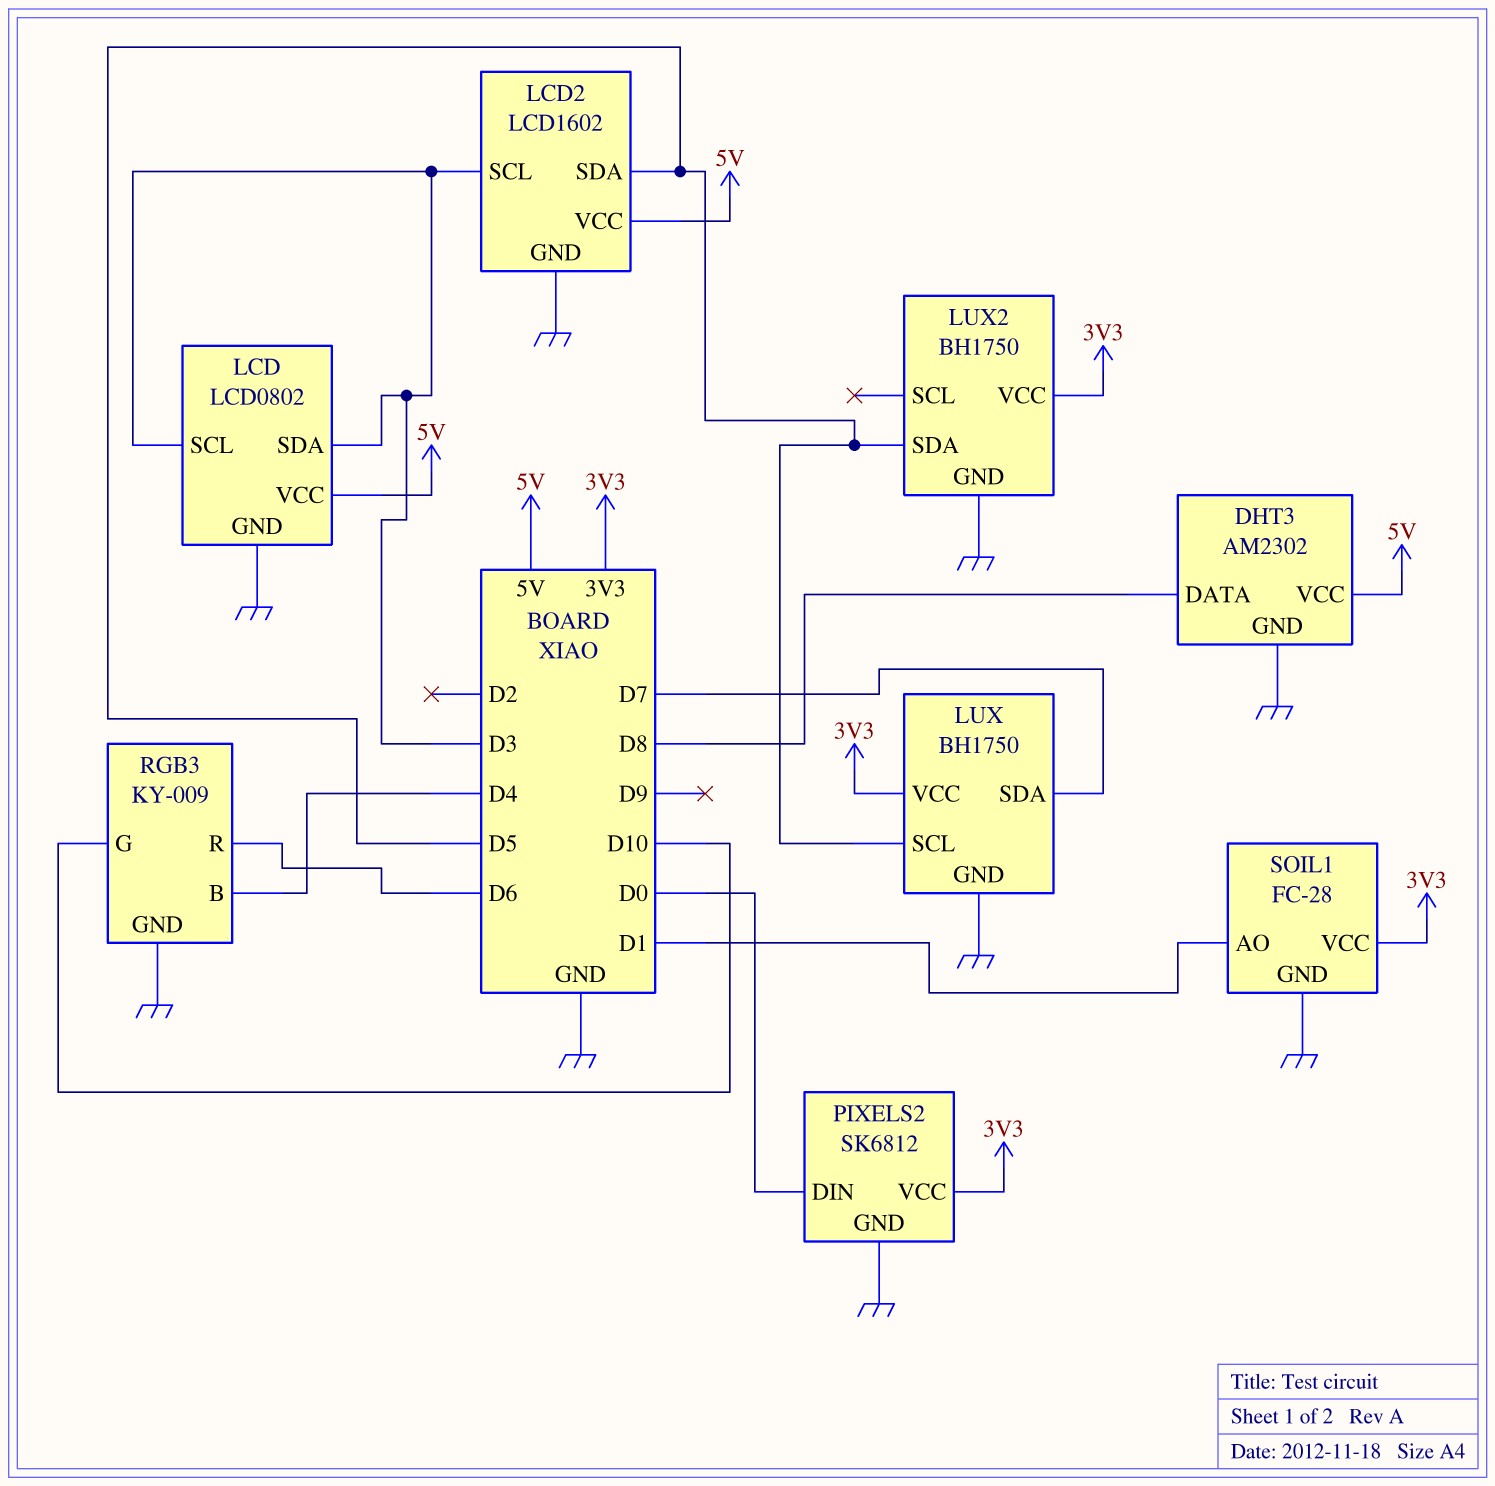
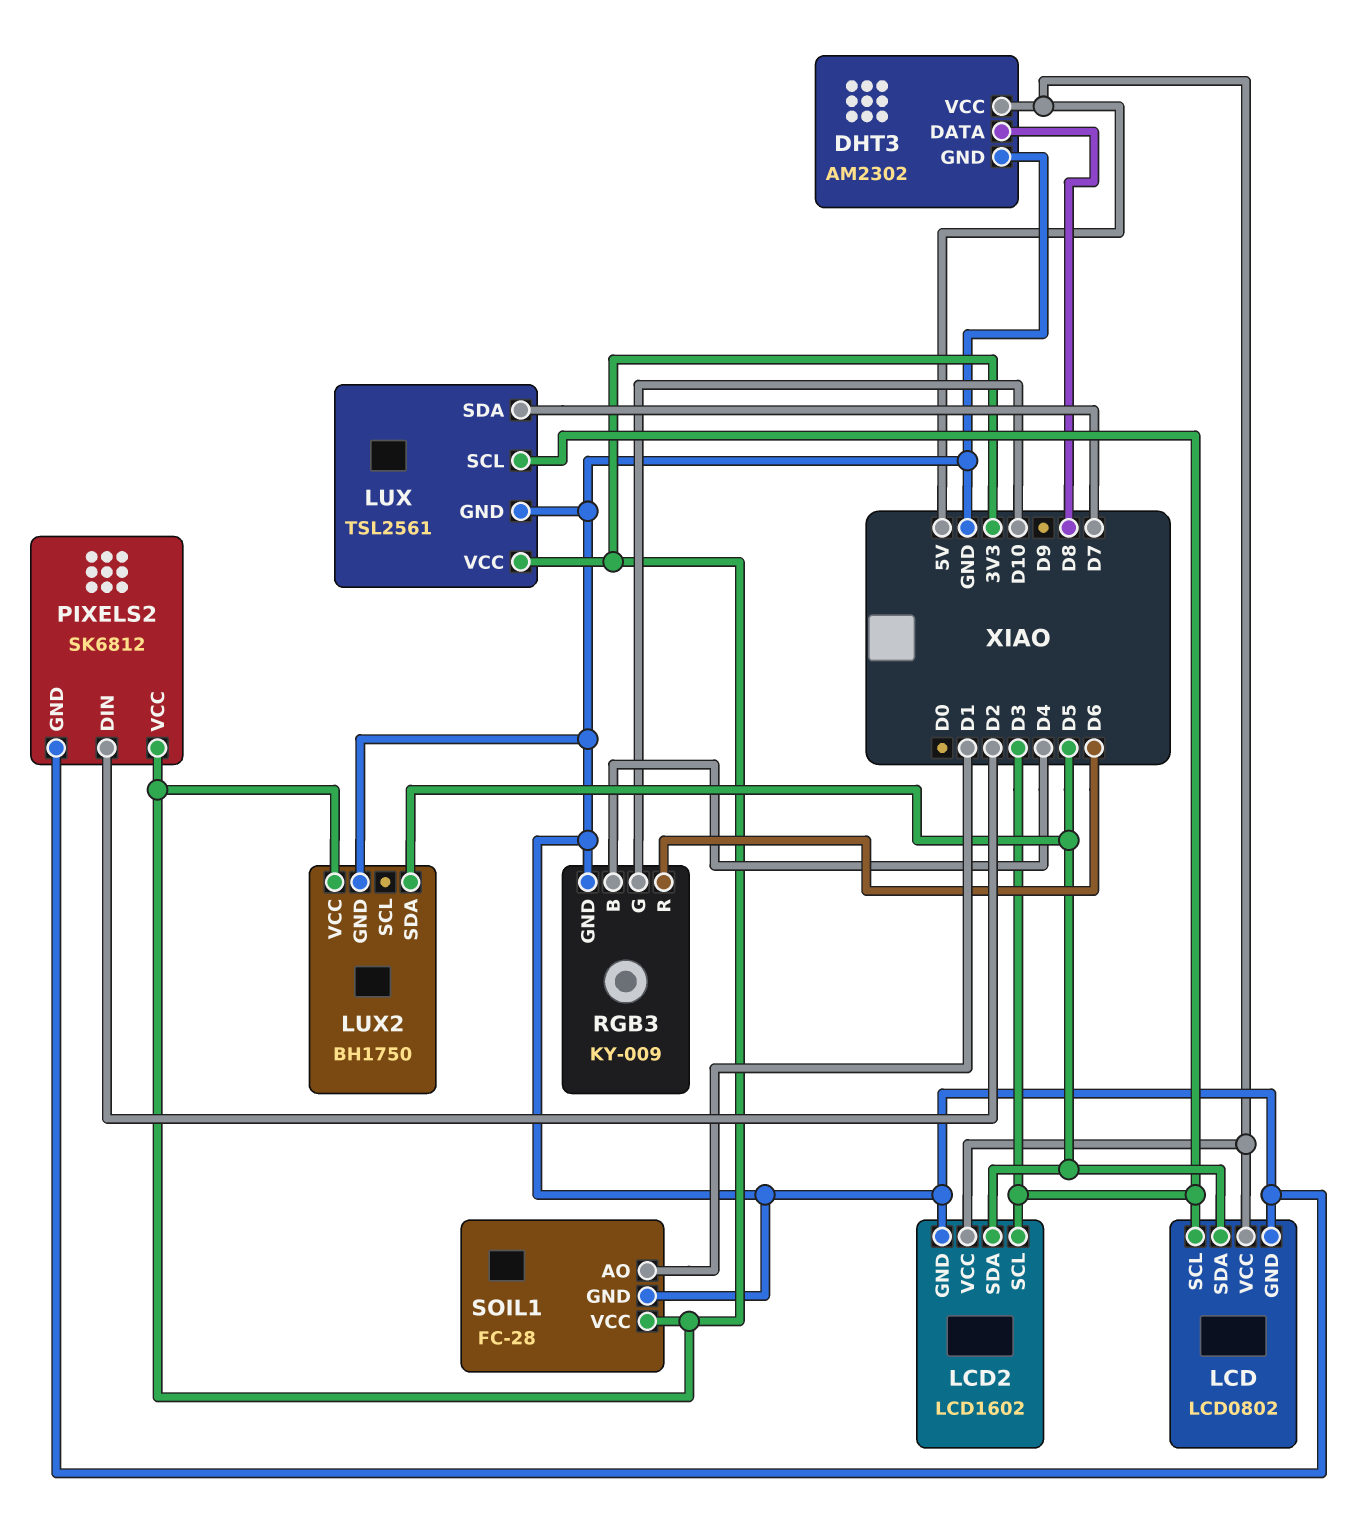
LCD pin SDA: D3 -> D5
LUX: BH1750 -> TSL2561
LUX pin SCL: D5 -> D3
PIXELS2 pin DIN: D0 -> D2

